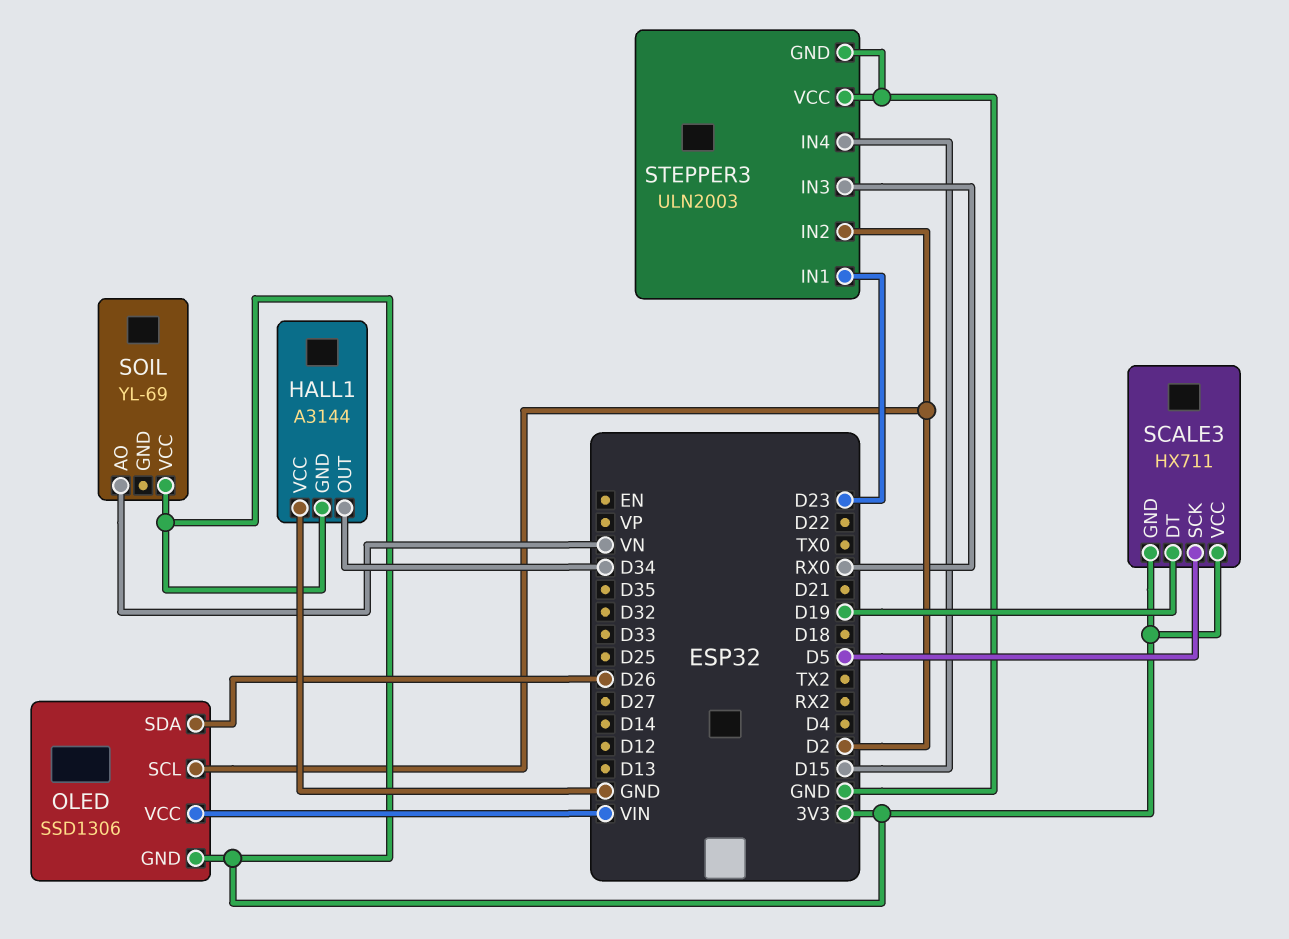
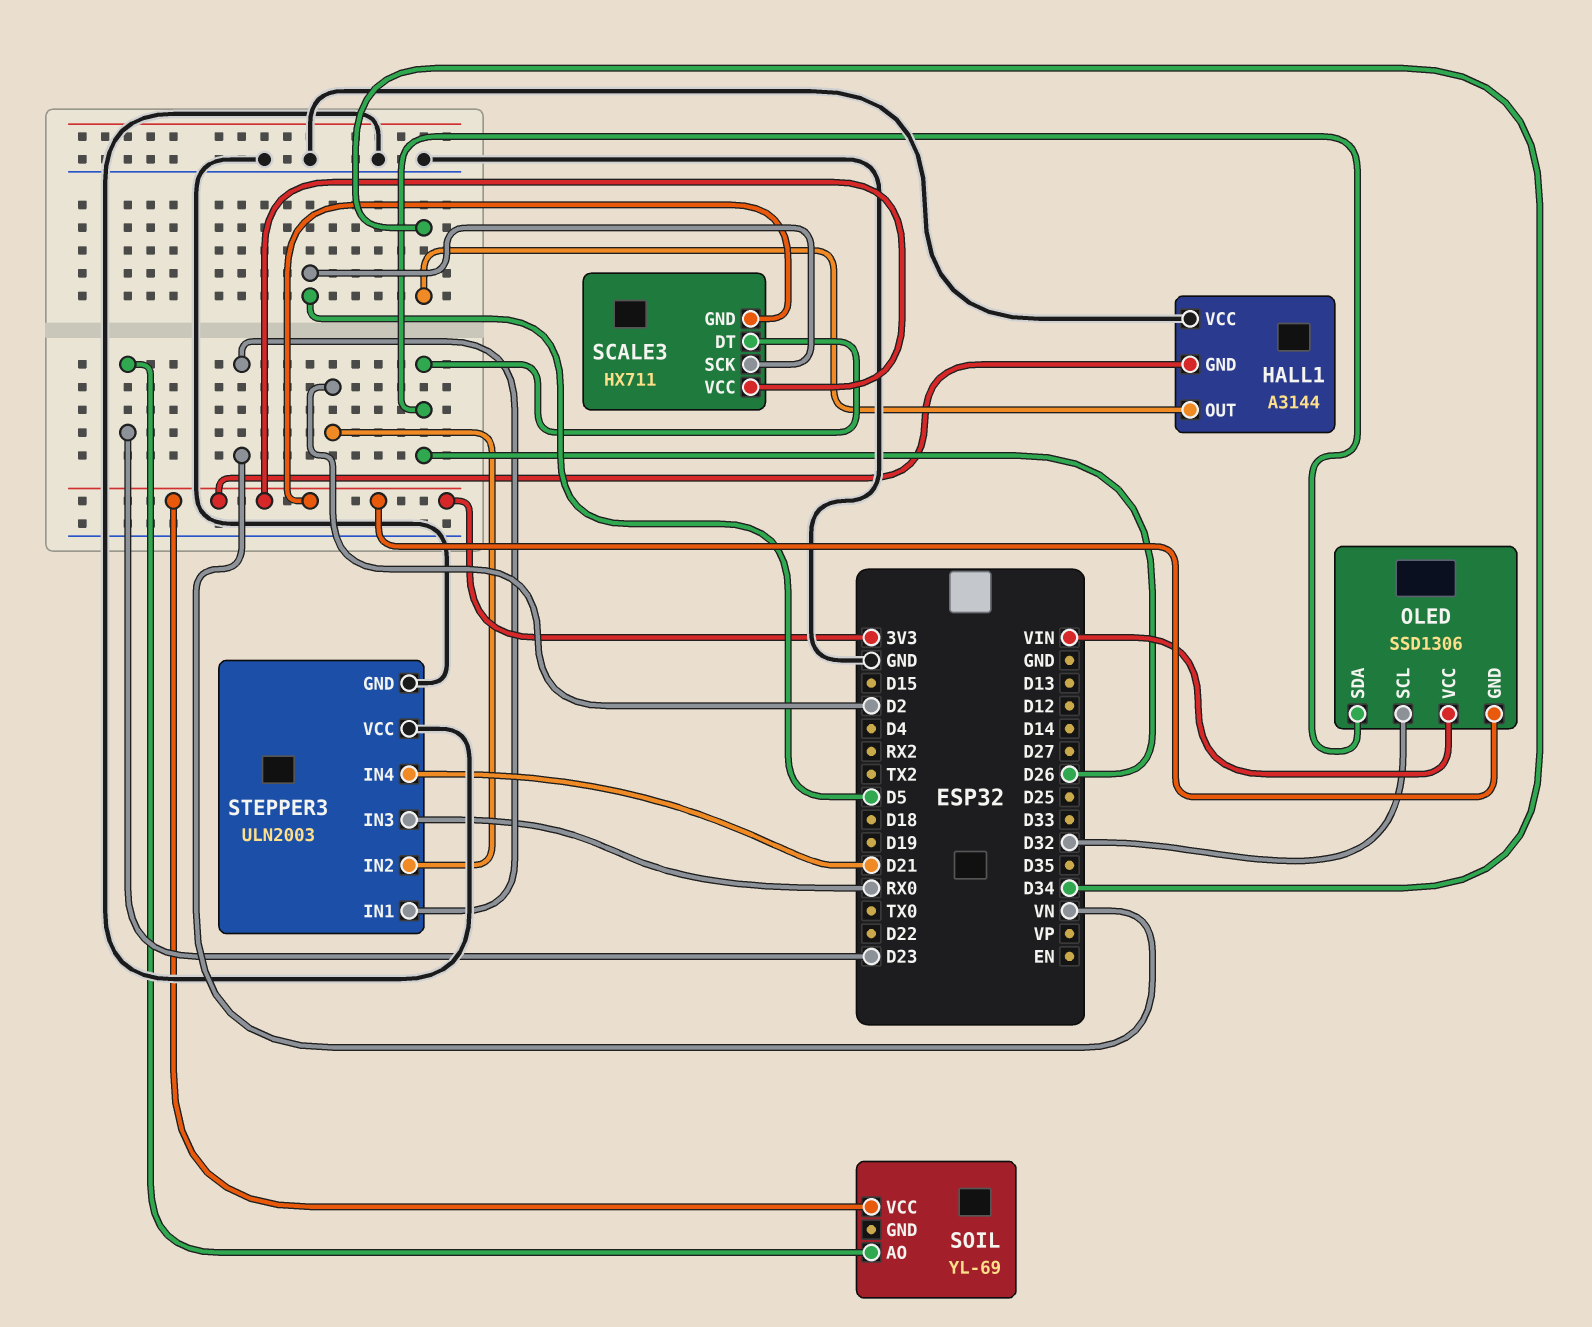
OLED pin SCL: D2 -> D32
SCALE3 pin DT: D19 -> D26
SOIL pin AO: VN -> D23
STEPPER3 pin IN1: D23 -> VN
STEPPER3 pin IN4: D15 -> D21

